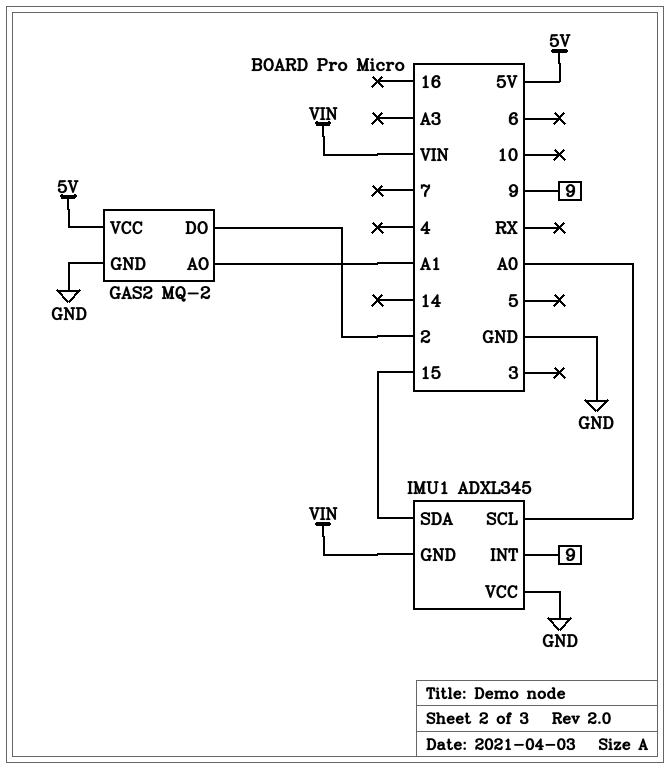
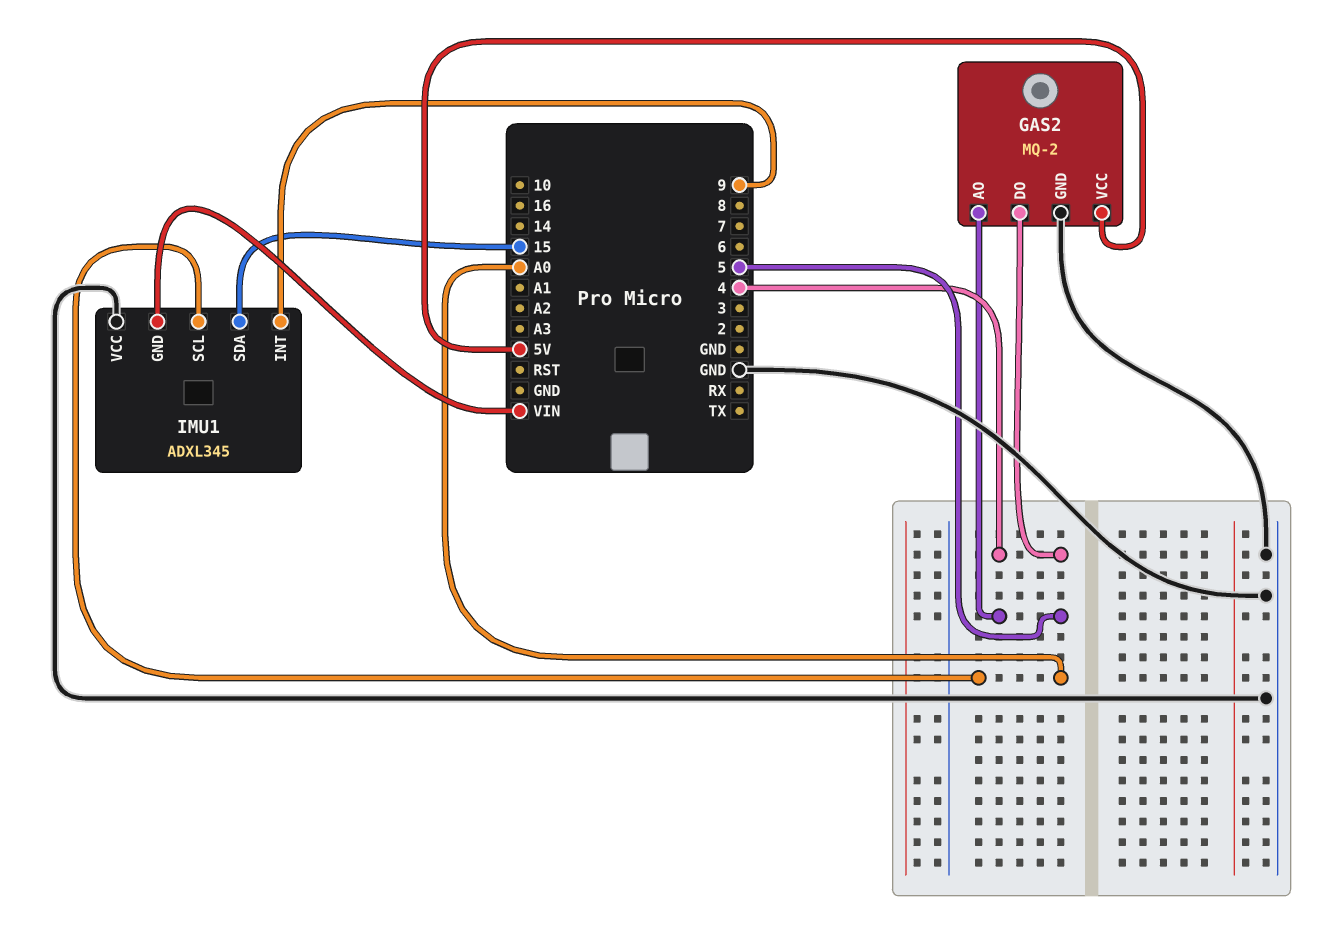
GAS2 pin AO: A1 -> 5
GAS2 pin DO: 2 -> 4

